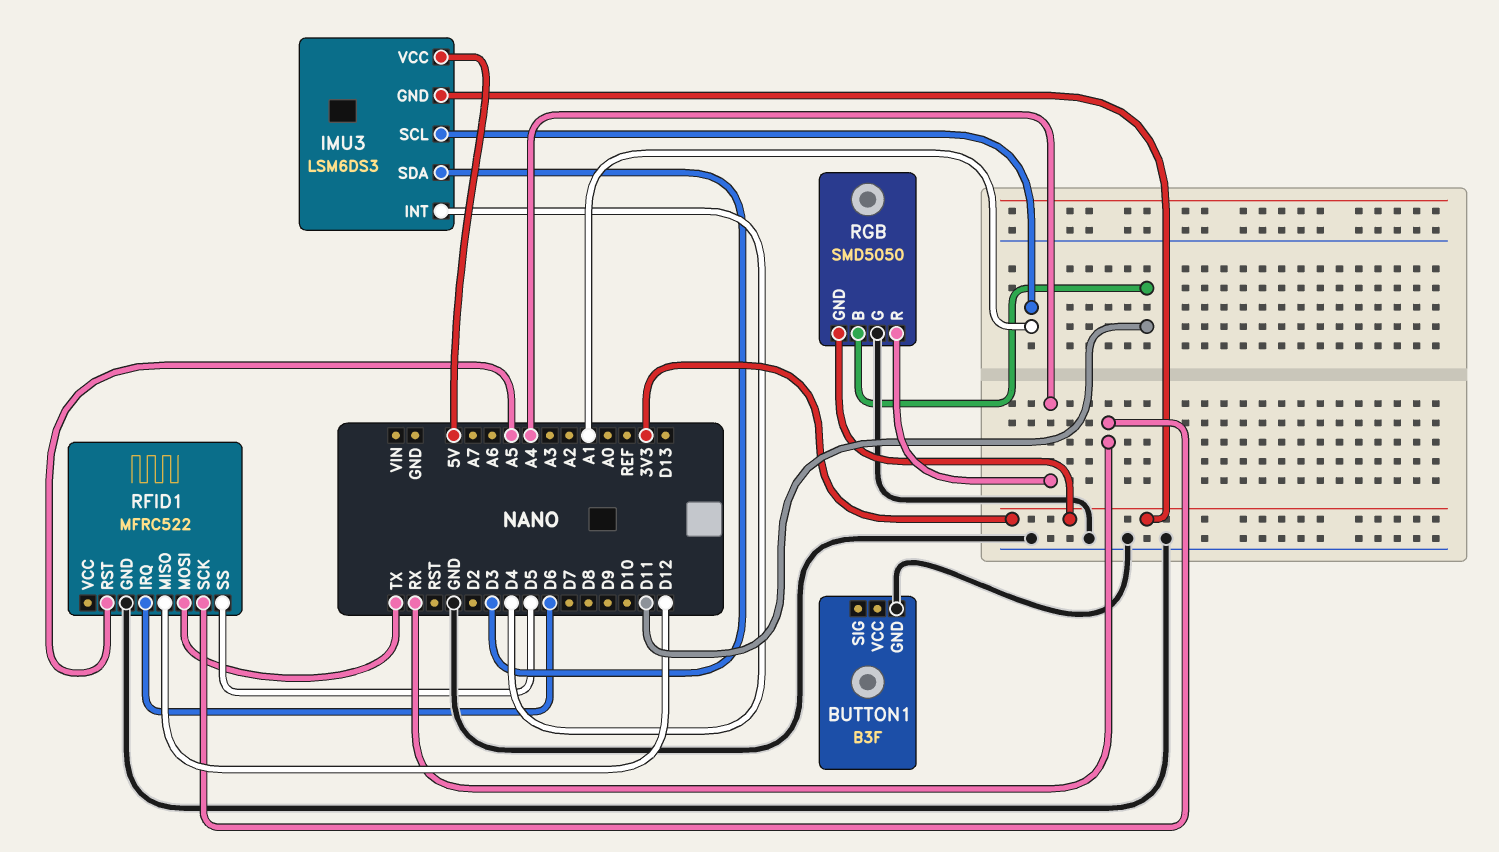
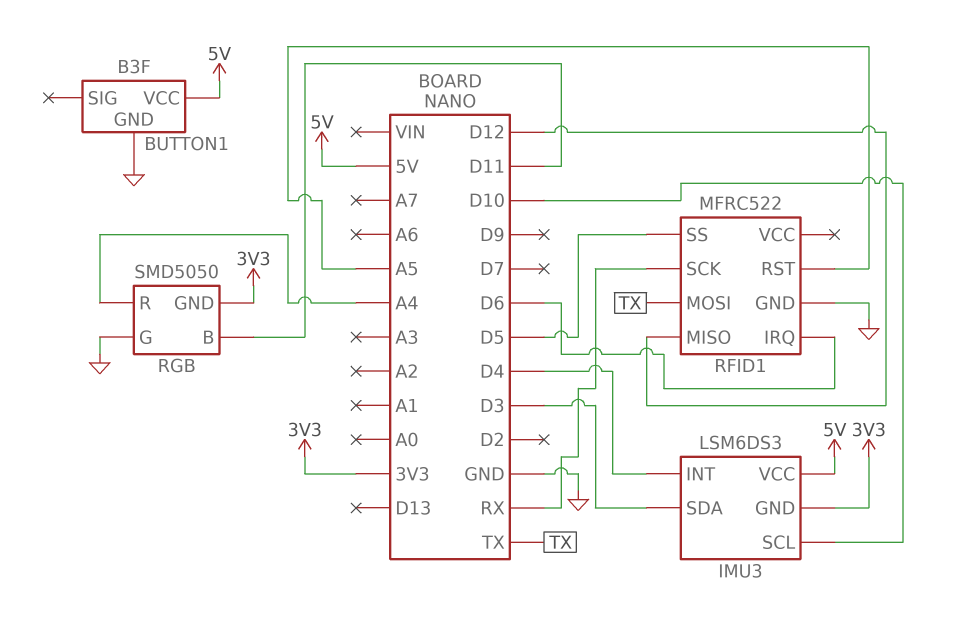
BUTTON1 pin VCC: none -> 5V
IMU3 pin SCL: A1 -> D10

